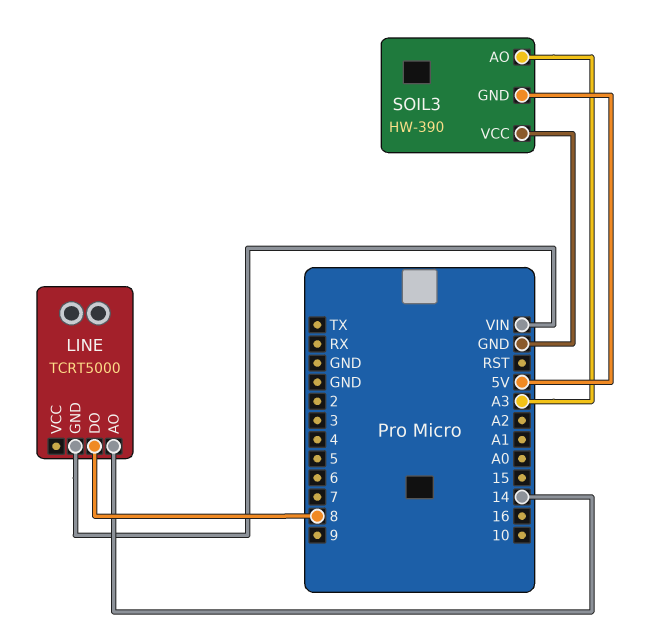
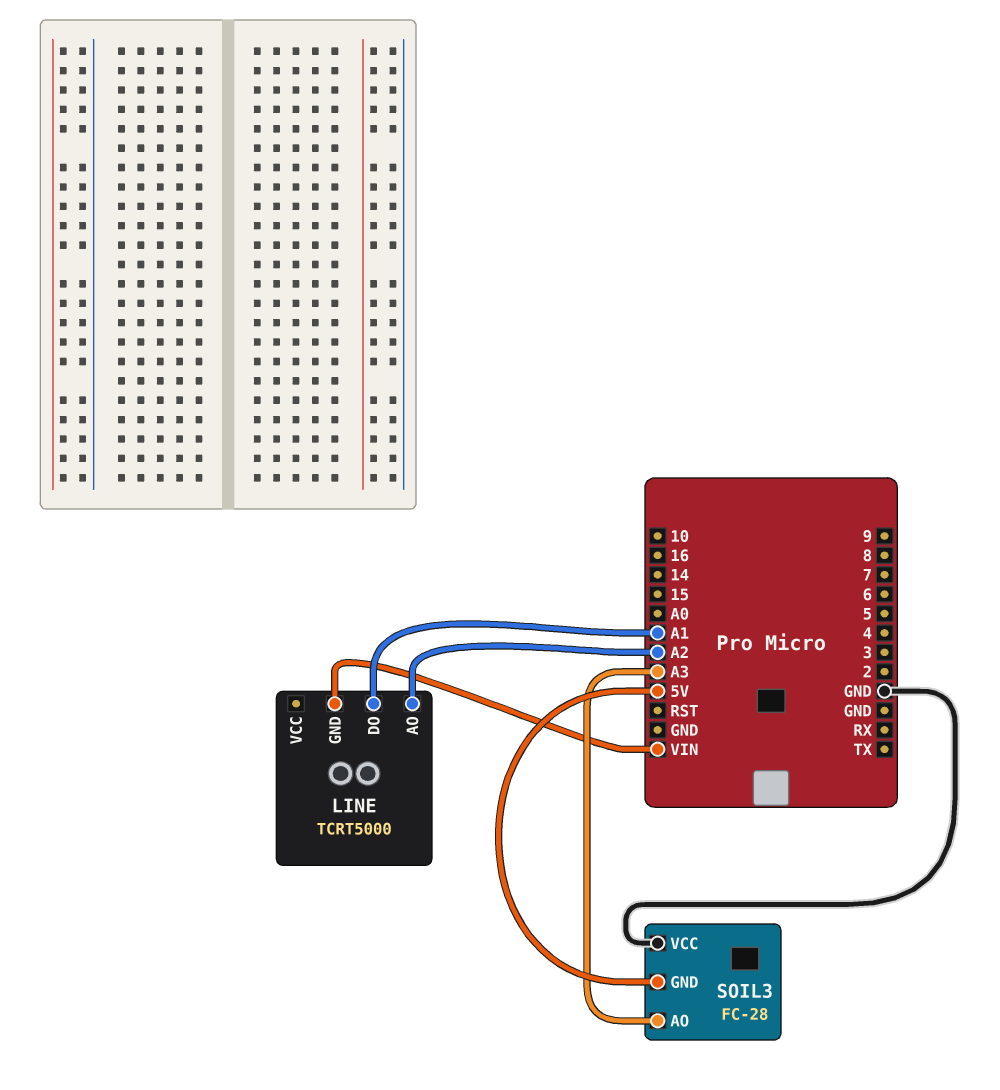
LINE pin AO: 14 -> A2
LINE pin DO: 8 -> A1
SOIL3: HW-390 -> FC-28

